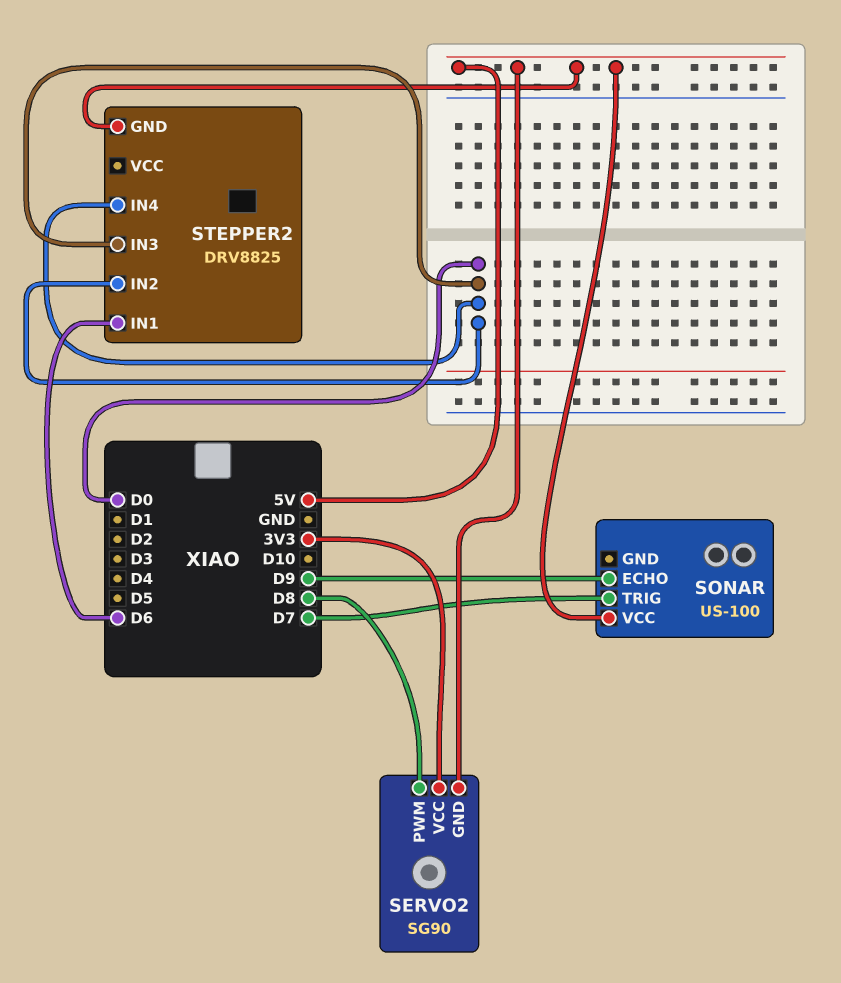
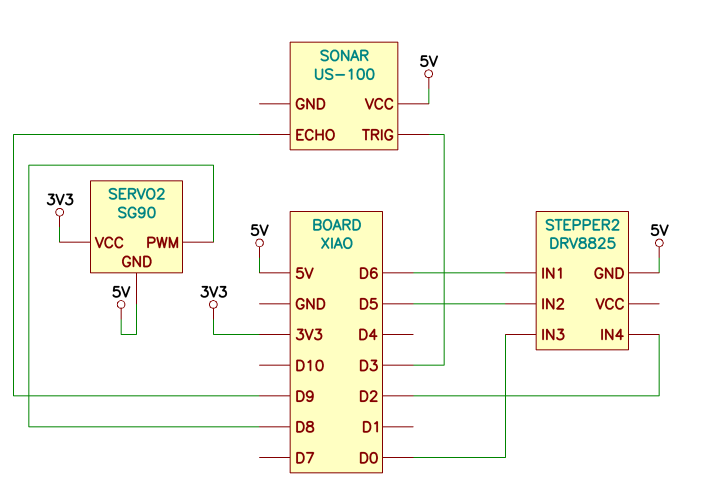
SONAR pin TRIG: D7 -> D3
STEPPER2 pin IN2: D0 -> D5
STEPPER2 pin IN4: D0 -> D2

